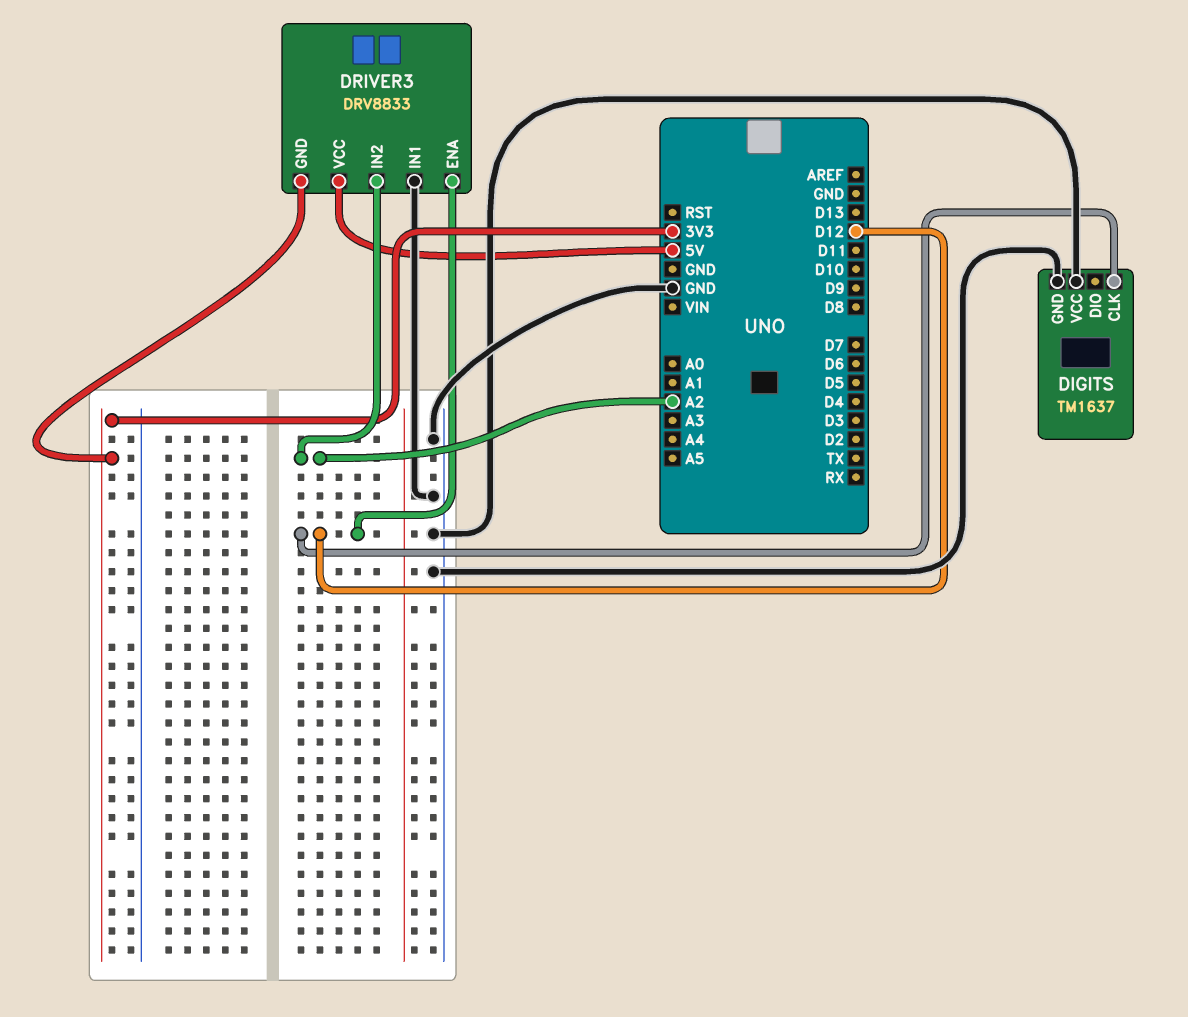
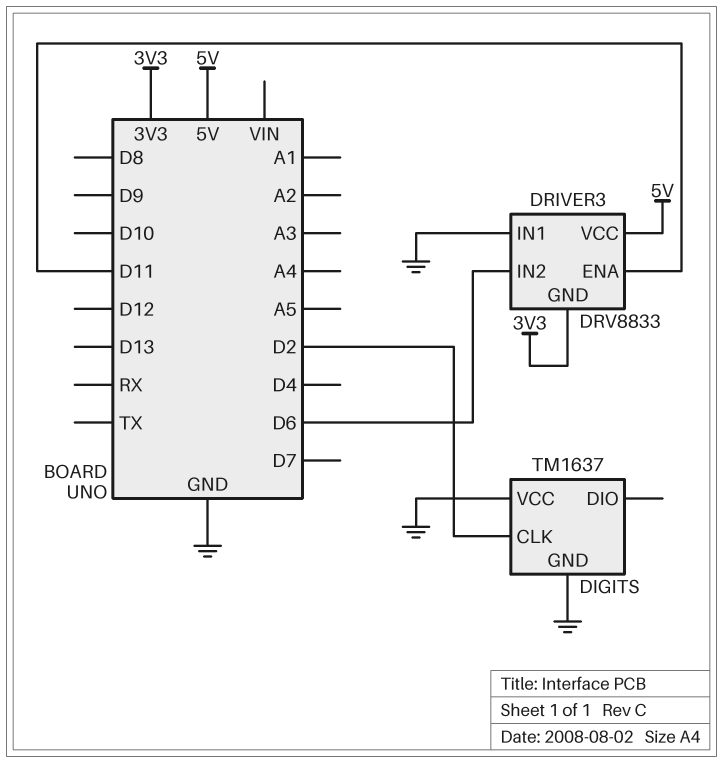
DIGITS pin CLK: D12 -> D2
DRIVER3 pin ENA: D12 -> D11
DRIVER3 pin IN2: A2 -> D6

